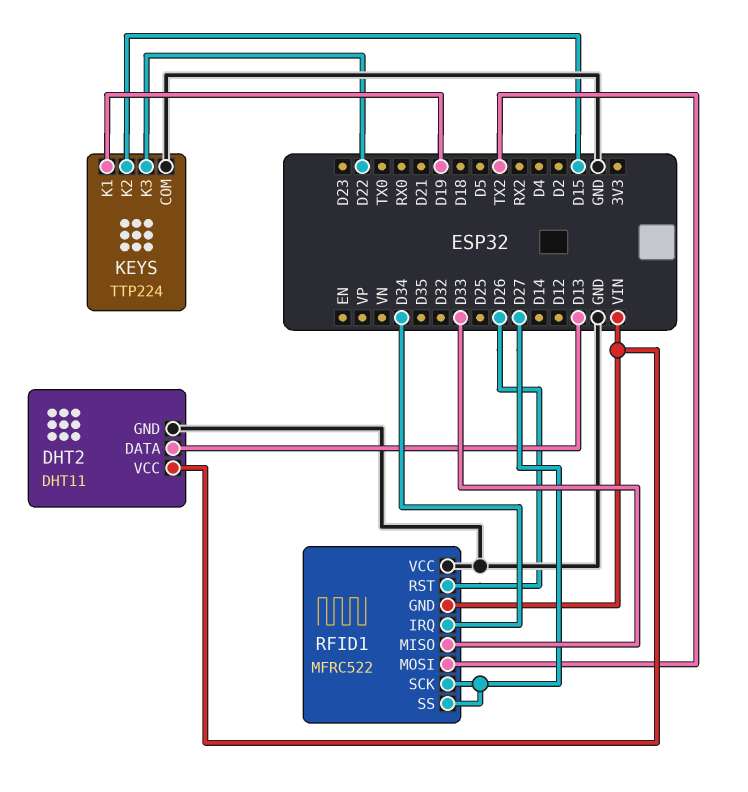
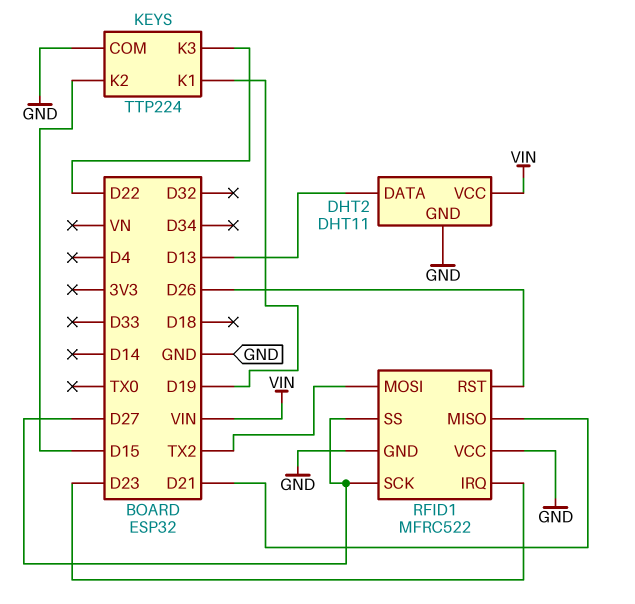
RFID1 pin GND: VIN -> GND
RFID1 pin IRQ: D34 -> D23
RFID1 pin MISO: D33 -> D21

